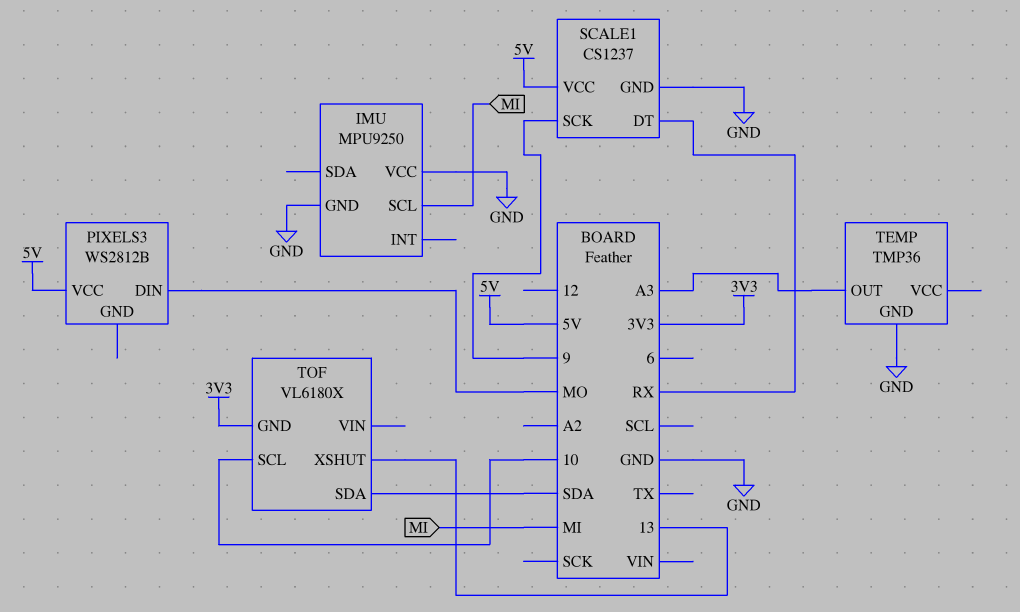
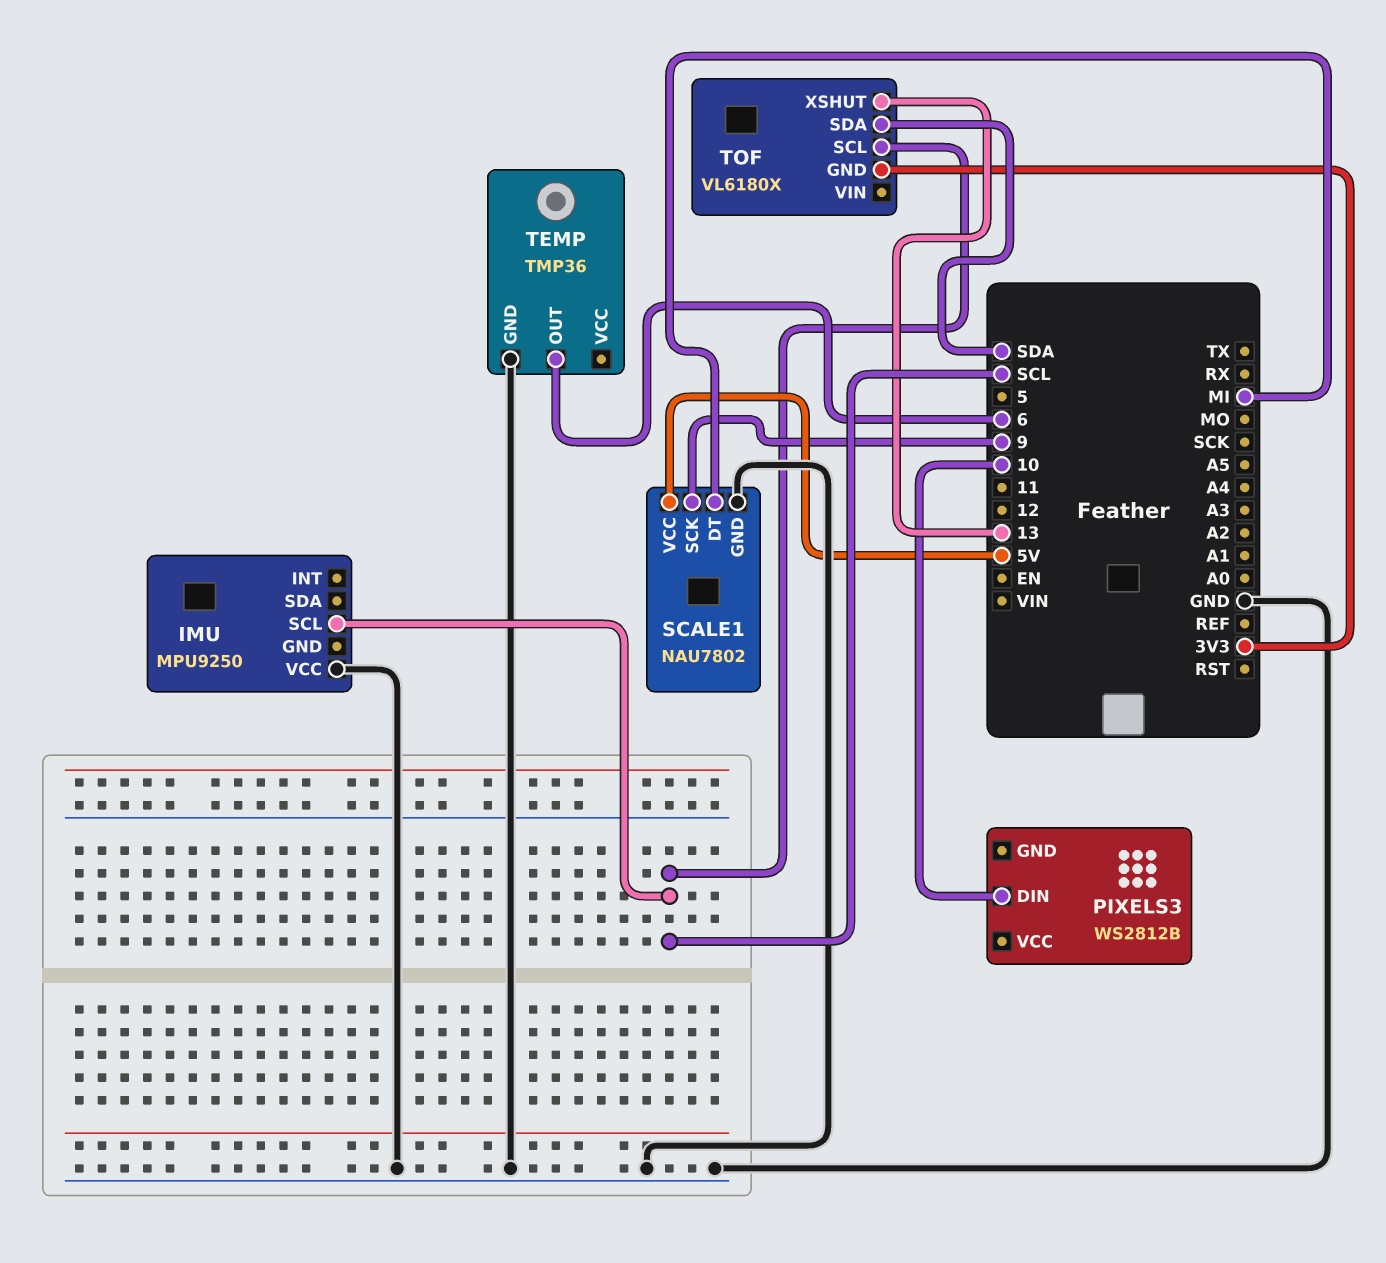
IMU pin GND: GND -> none
IMU pin SCL: MI -> SCL
PIXELS3 pin DIN: MO -> 10
PIXELS3 pin VCC: 5V -> none
SCALE1: CS1237 -> NAU7802
SCALE1 pin DT: RX -> MI
TEMP pin OUT: A3 -> 6
TOF pin SCL: 10 -> SCL

